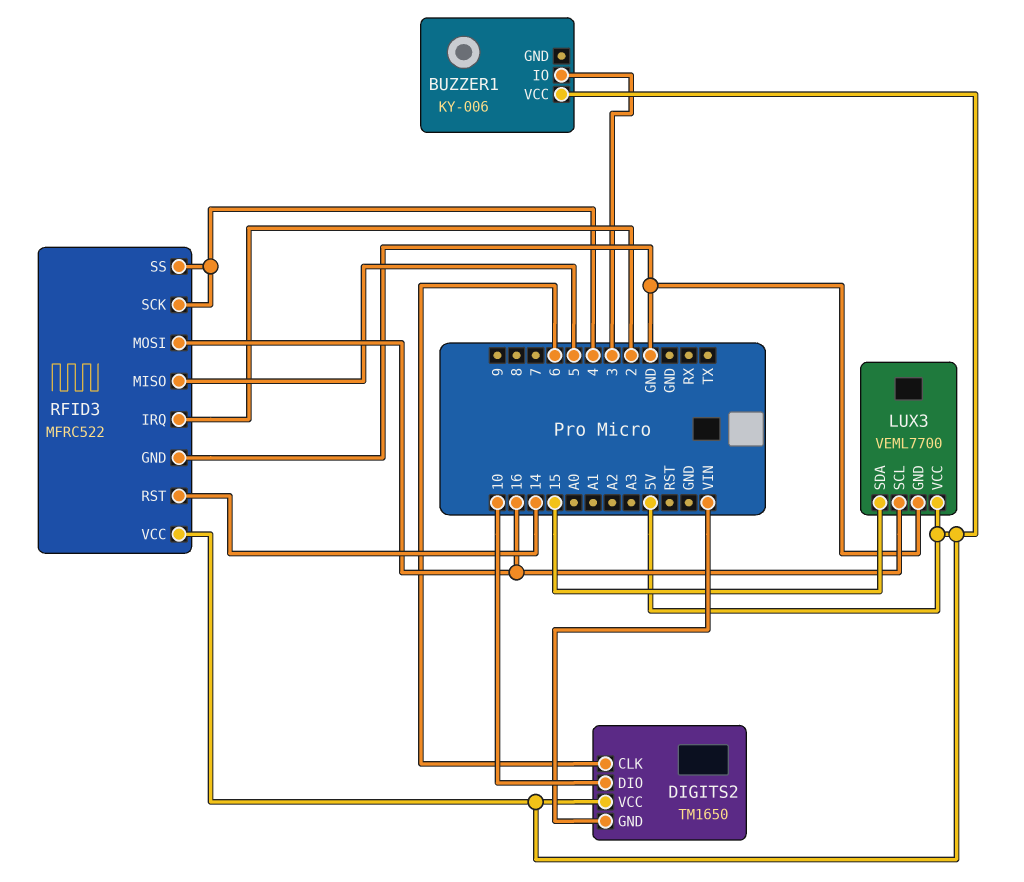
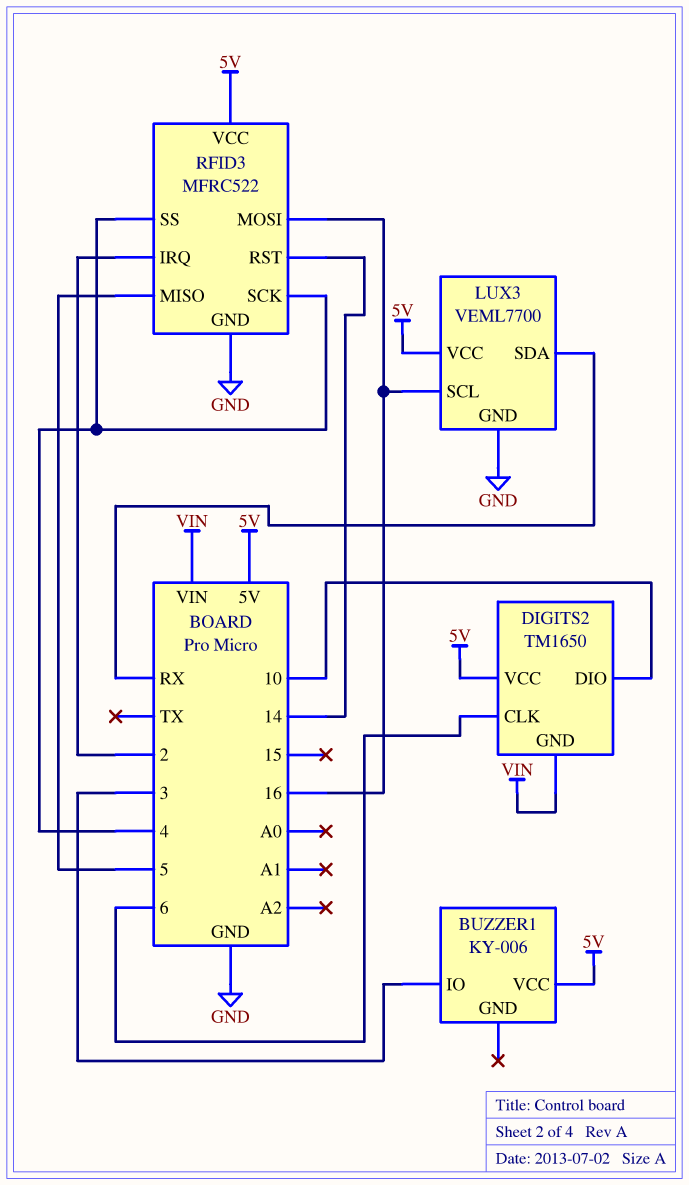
LUX3 pin SDA: 15 -> RX

